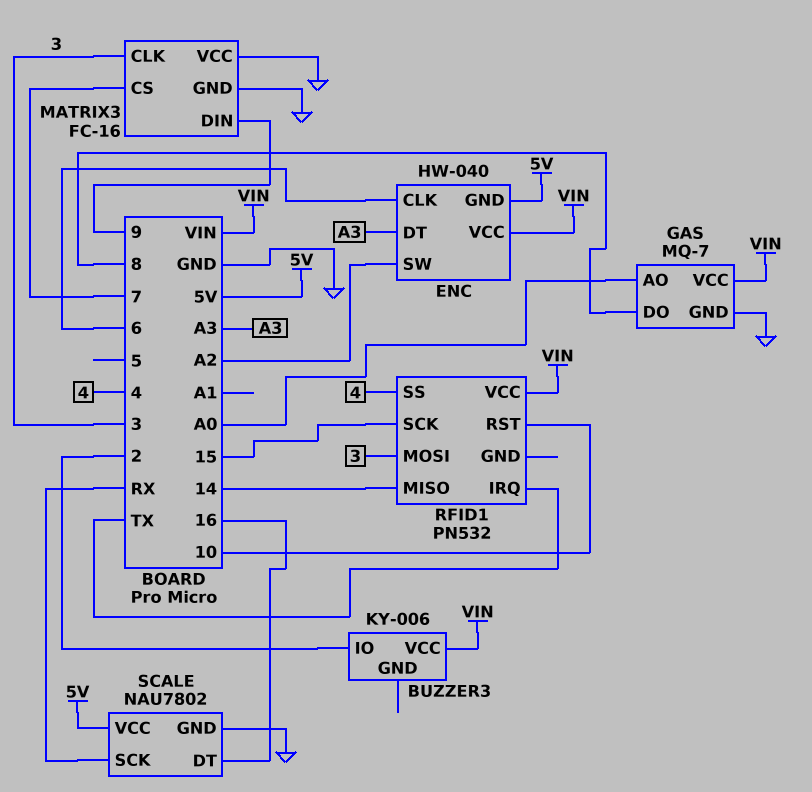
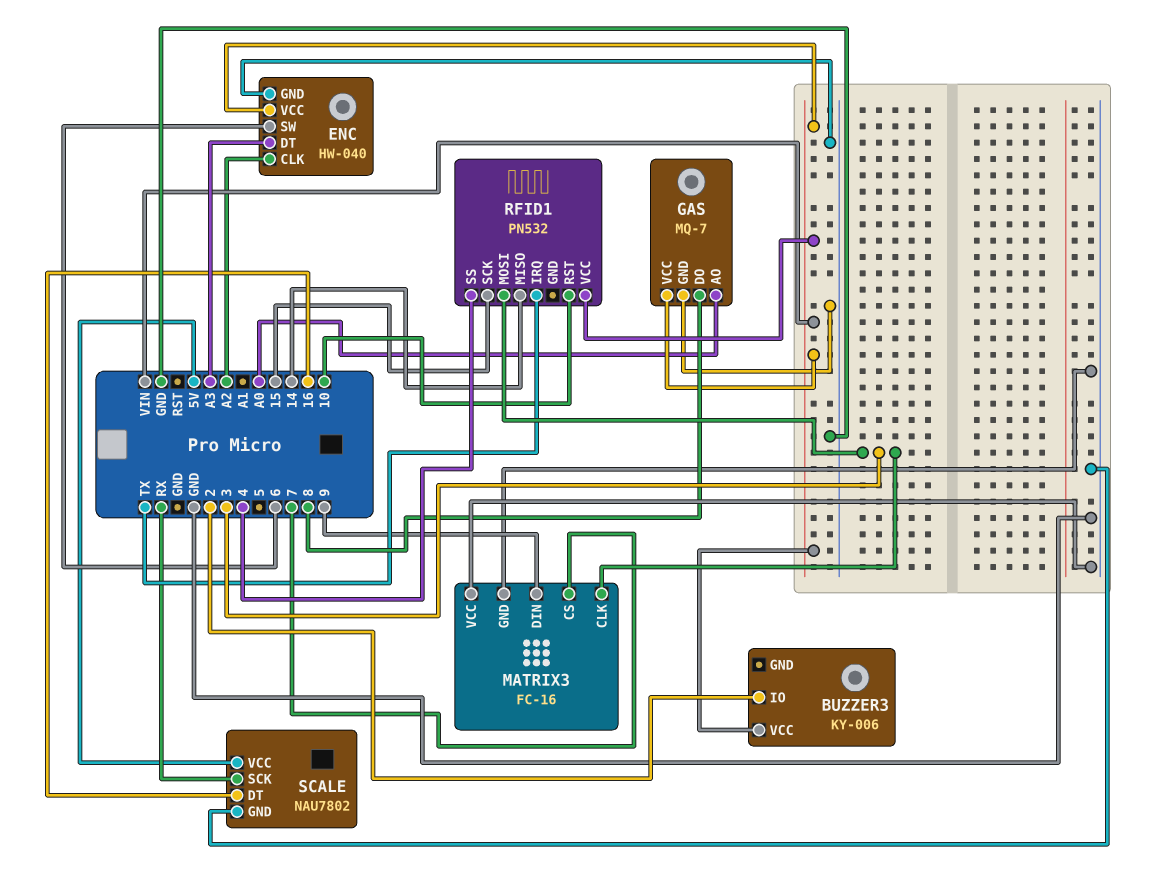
ENC pin CLK: 6 -> A2
ENC pin GND: 5V -> GND
ENC pin SW: A2 -> 6

